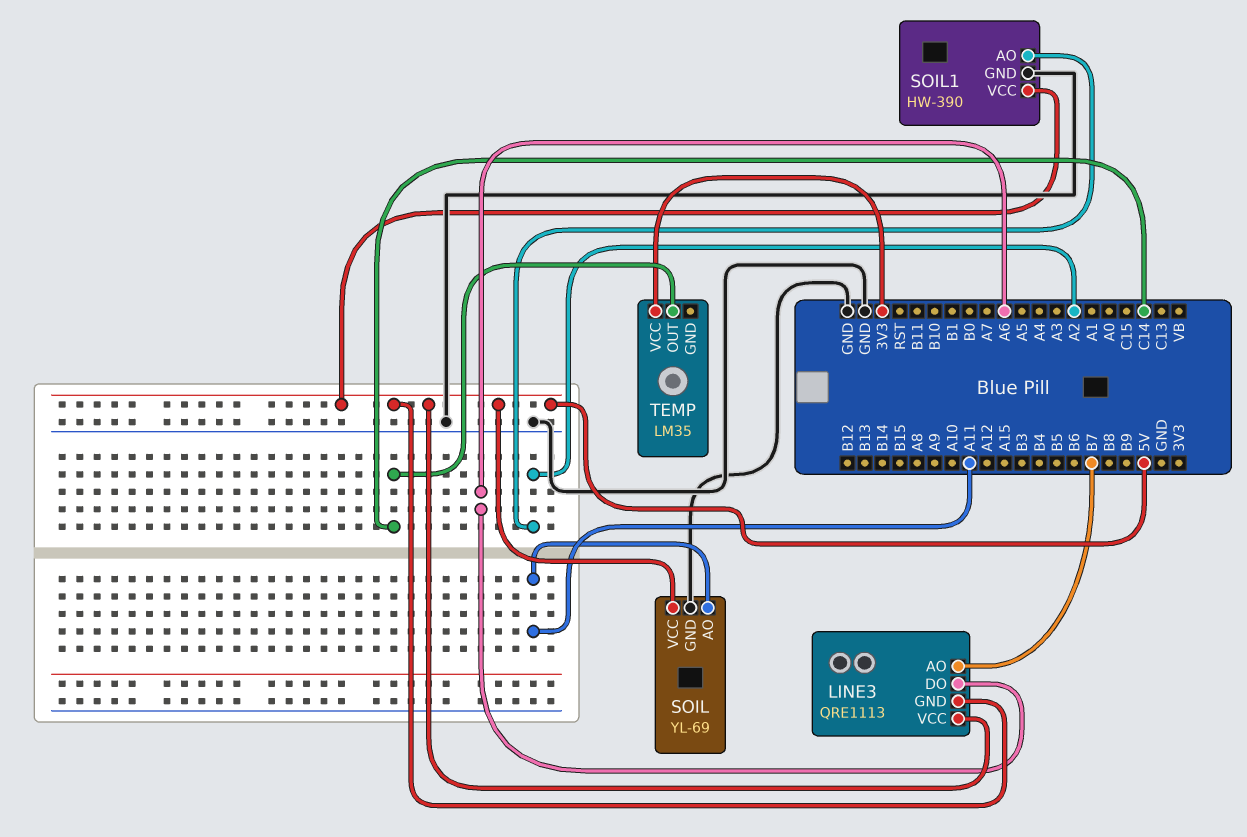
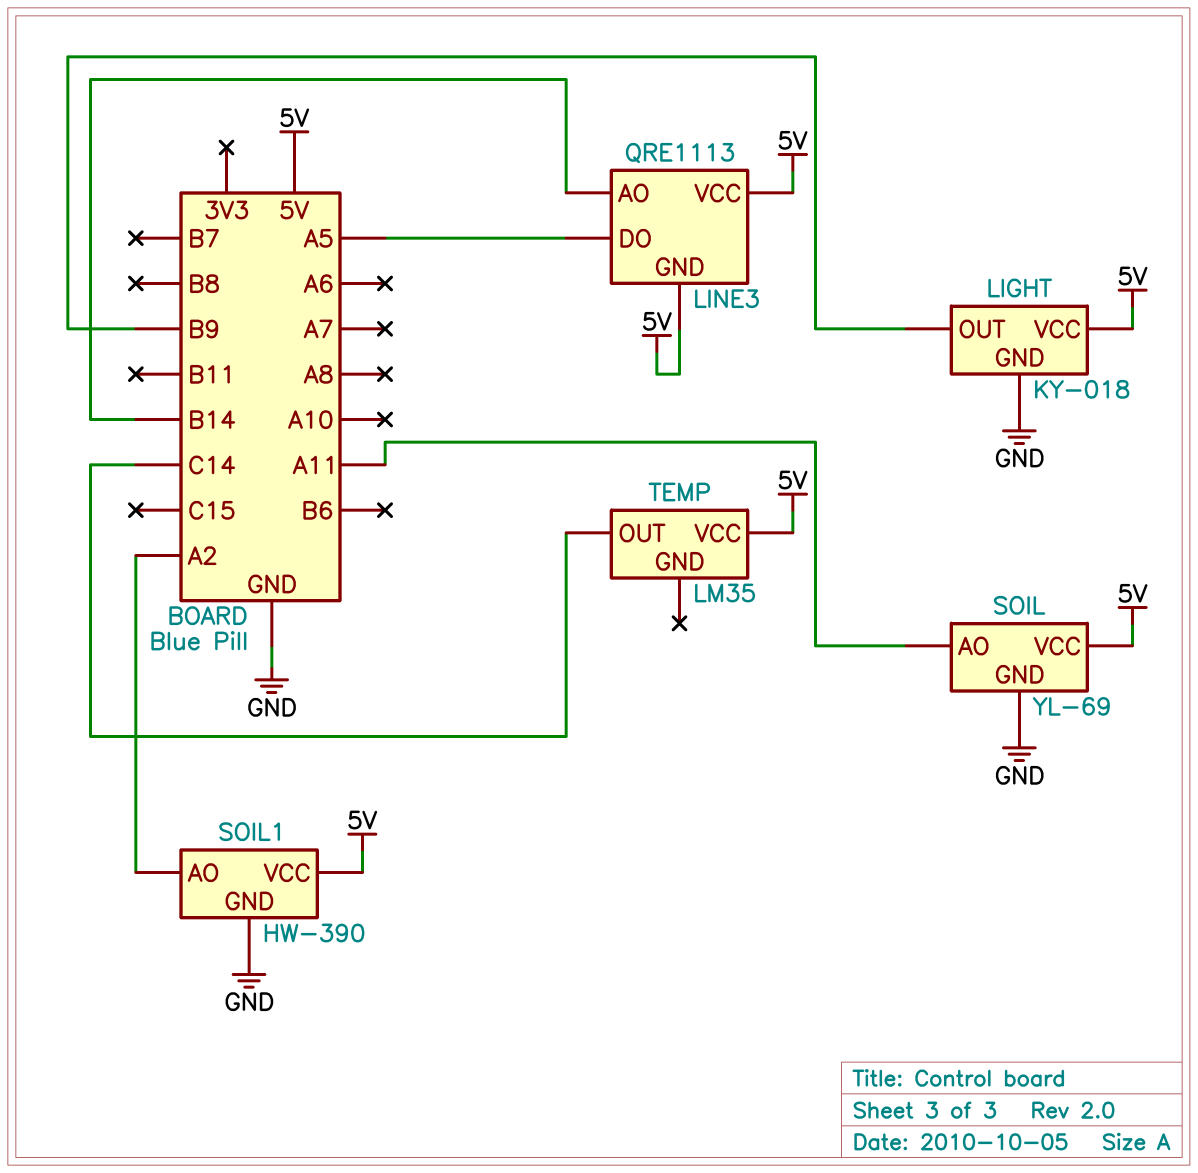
LIGHT: none -> KY-018
LIGHT pin GND: none -> GND
LIGHT pin OUT: none -> B9
LIGHT pin VCC: none -> 5V
LINE3 pin AO: B7 -> B14
LINE3 pin DO: A6 -> A5
TEMP pin VCC: 3V3 -> 5V

